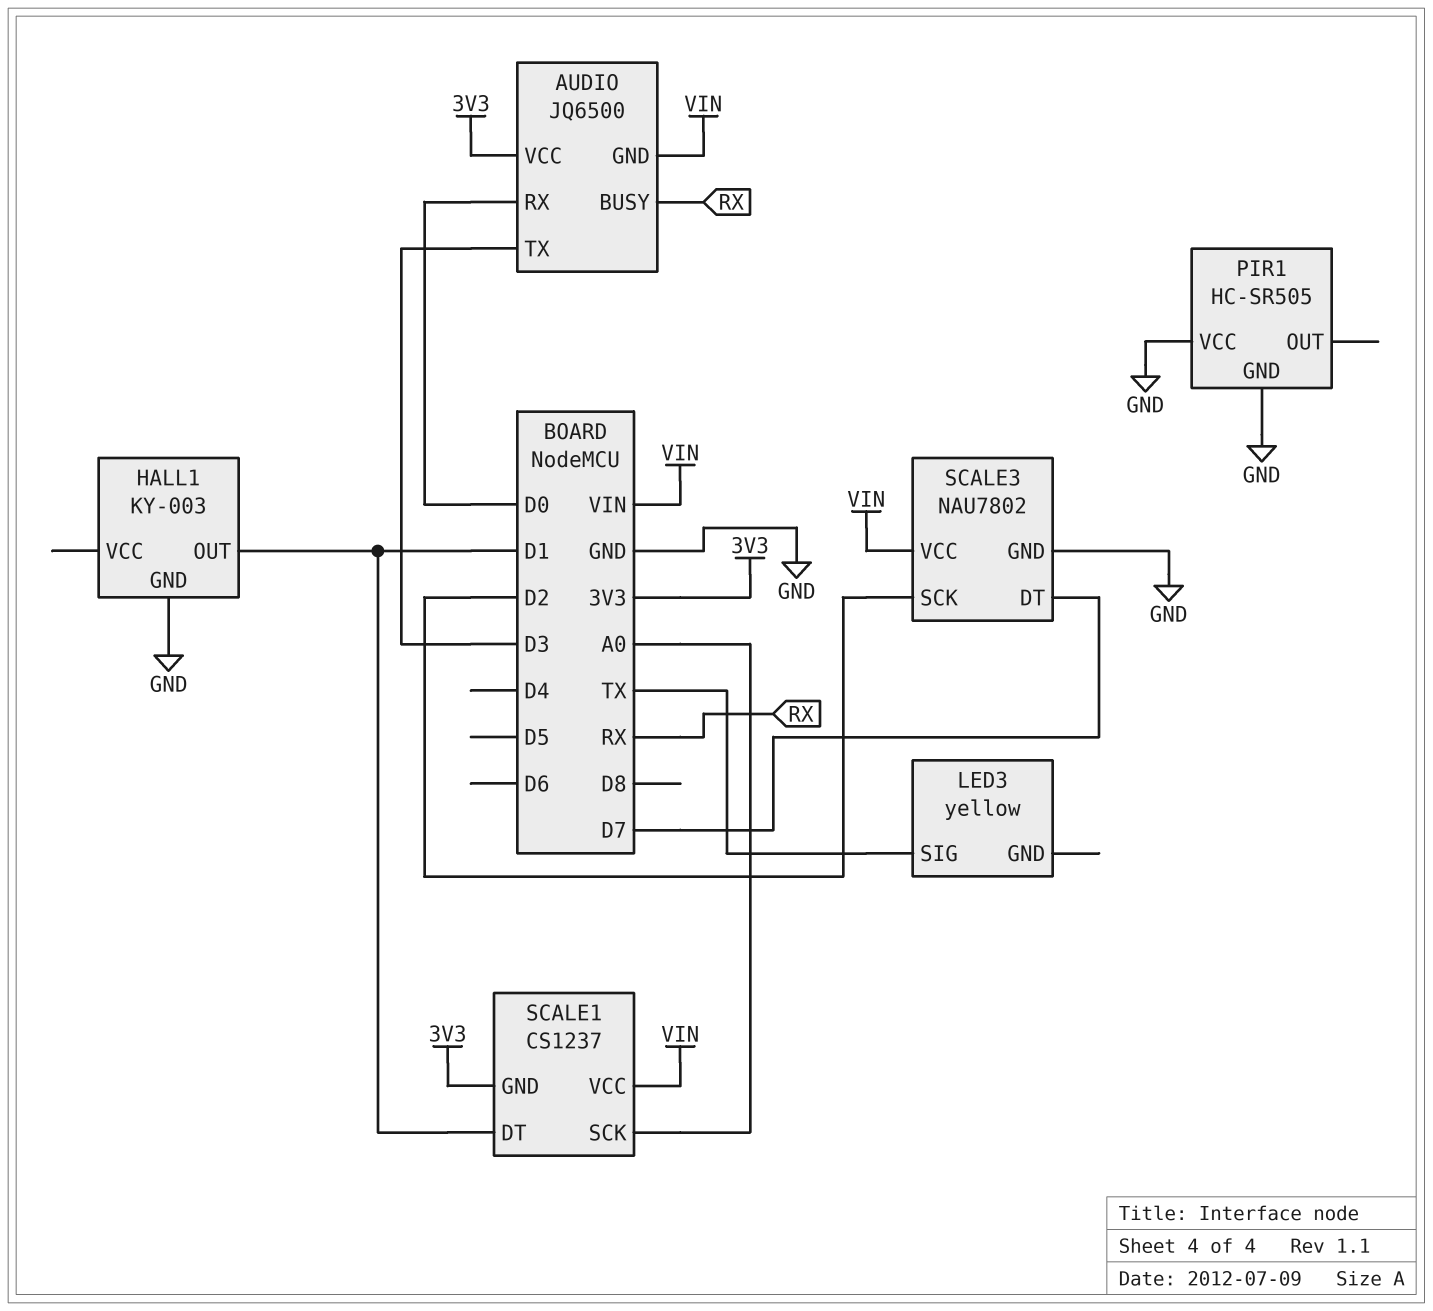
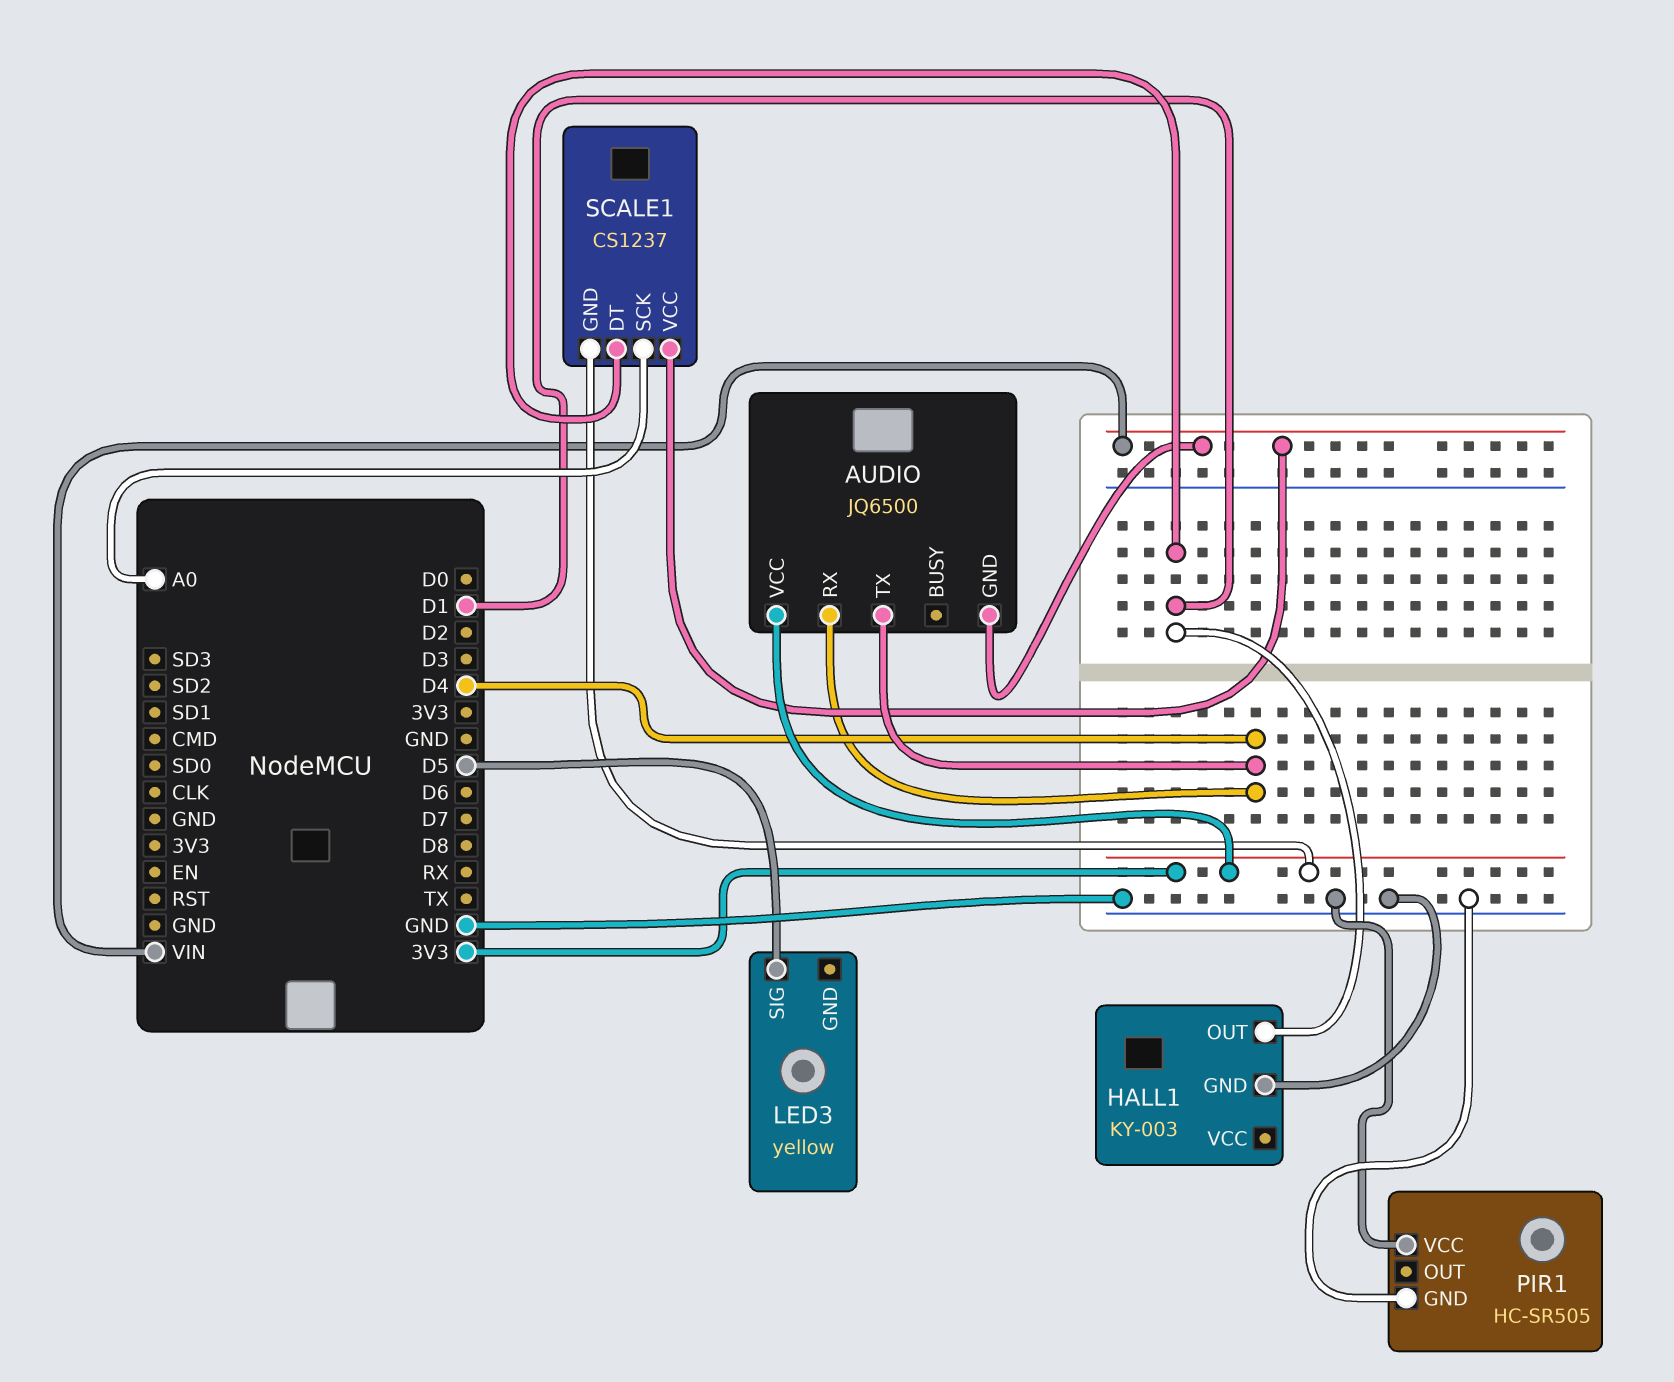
AUDIO pin BUSY: RX -> none
AUDIO pin RX: D0 -> D4
AUDIO pin TX: D3 -> D4
LED3 pin SIG: TX -> D5
SCALE3: NAU7802 -> none
SCALE3 pin DT: D7 -> none
SCALE3 pin GND: GND -> none
SCALE3 pin SCK: D2 -> none
SCALE3 pin VCC: VIN -> none

